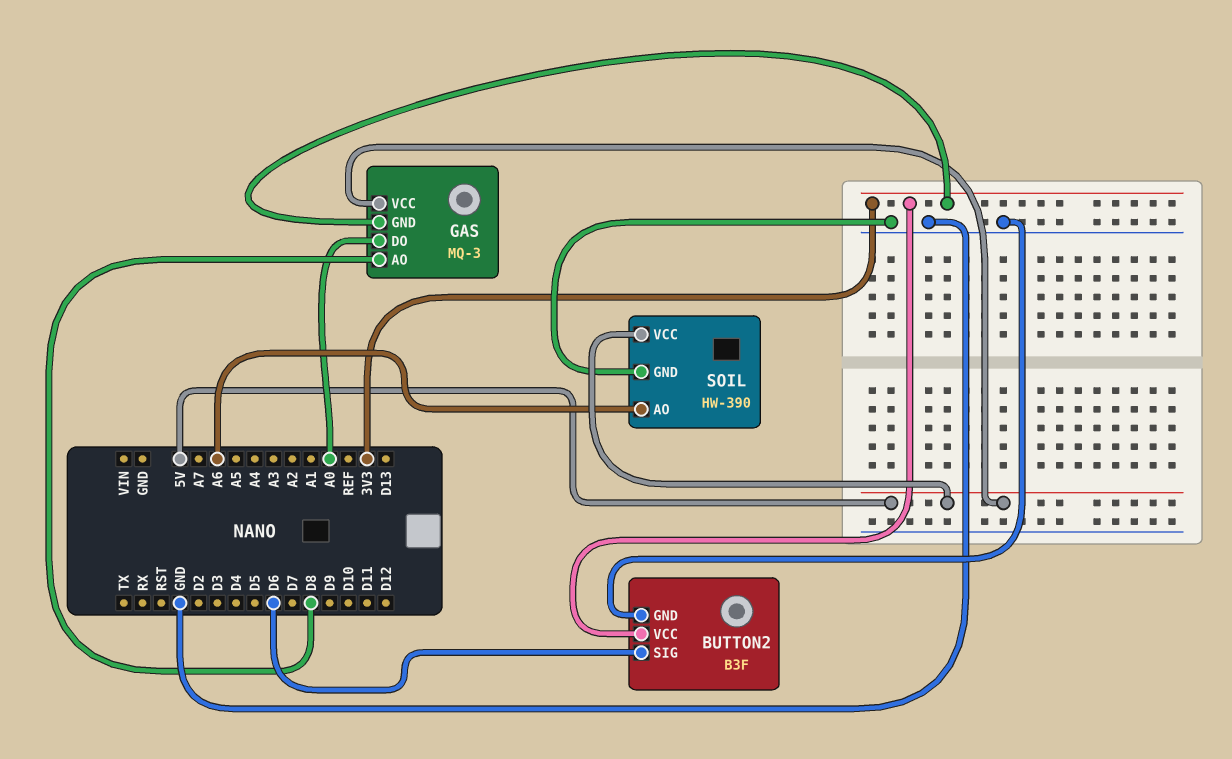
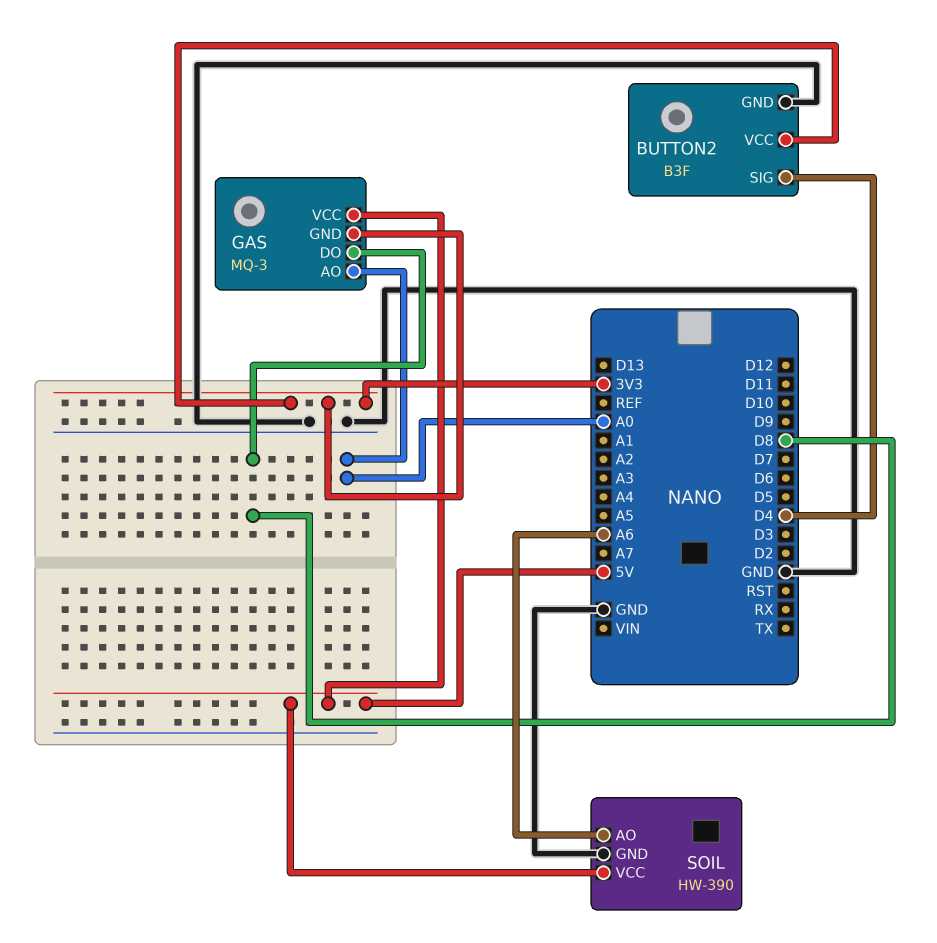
BUTTON2 pin SIG: D6 -> D4
GAS pin AO: D8 -> A0
GAS pin DO: A0 -> D8

